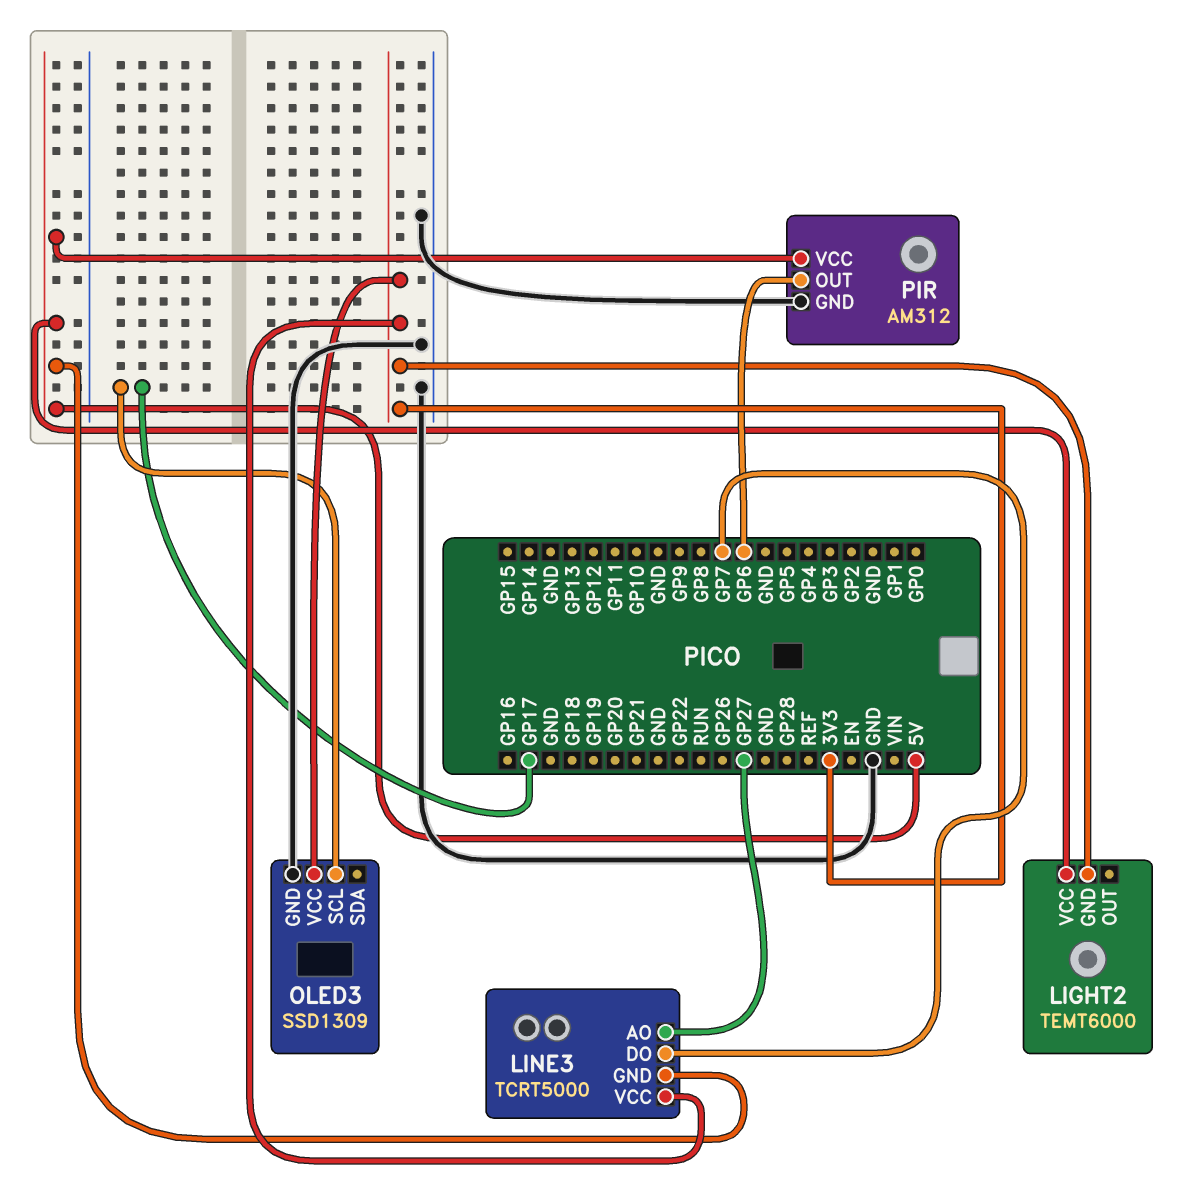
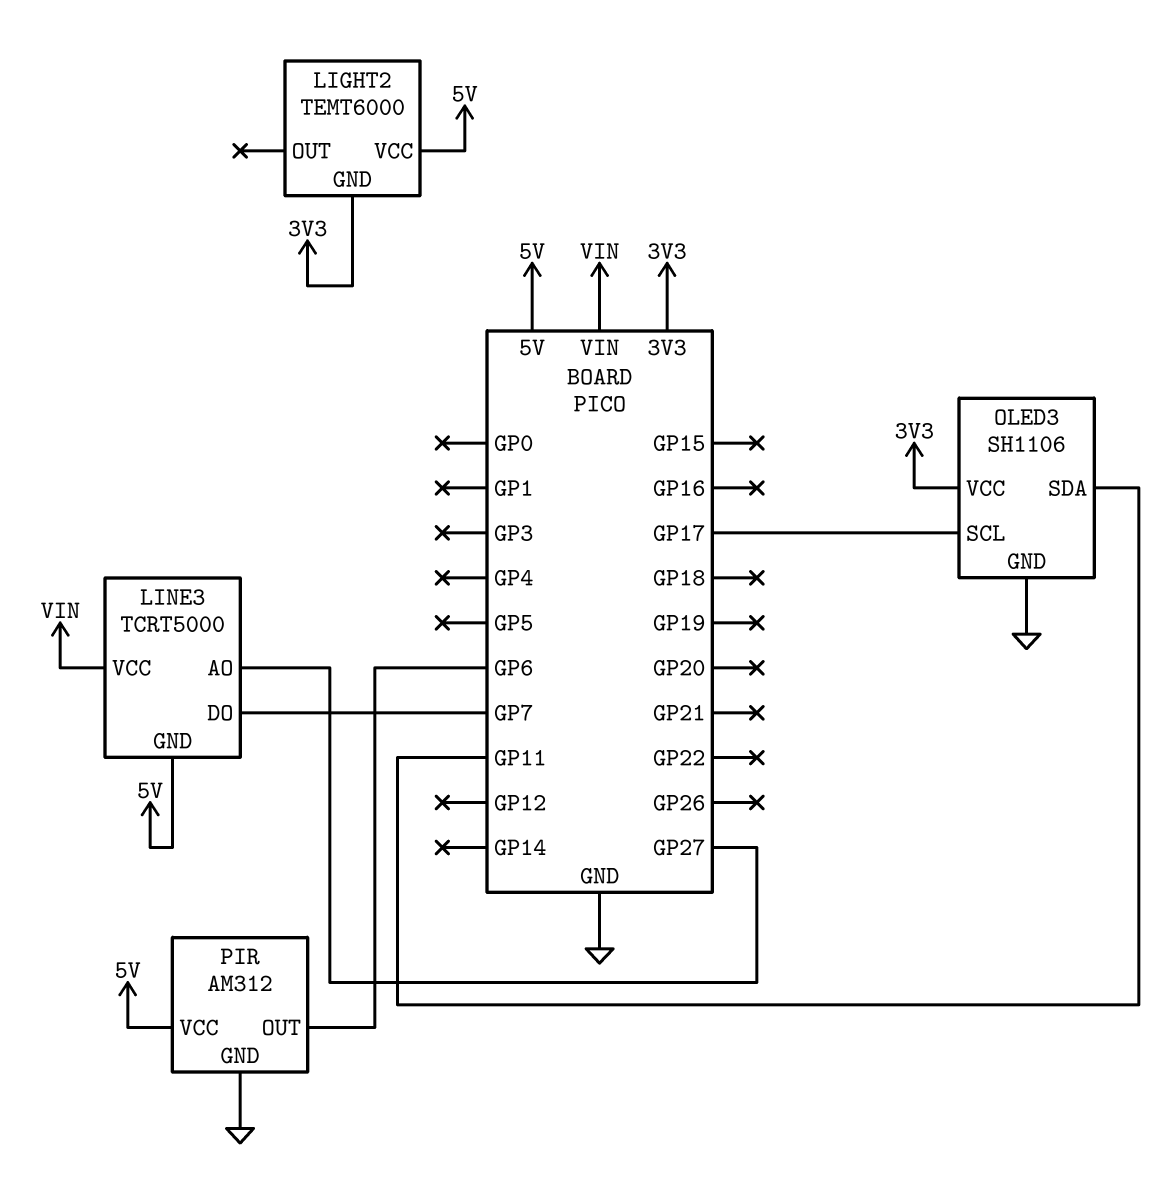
LINE3 pin VCC: 3V3 -> VIN
OLED3: SSD1309 -> SH1106
OLED3 pin SDA: none -> GP11

